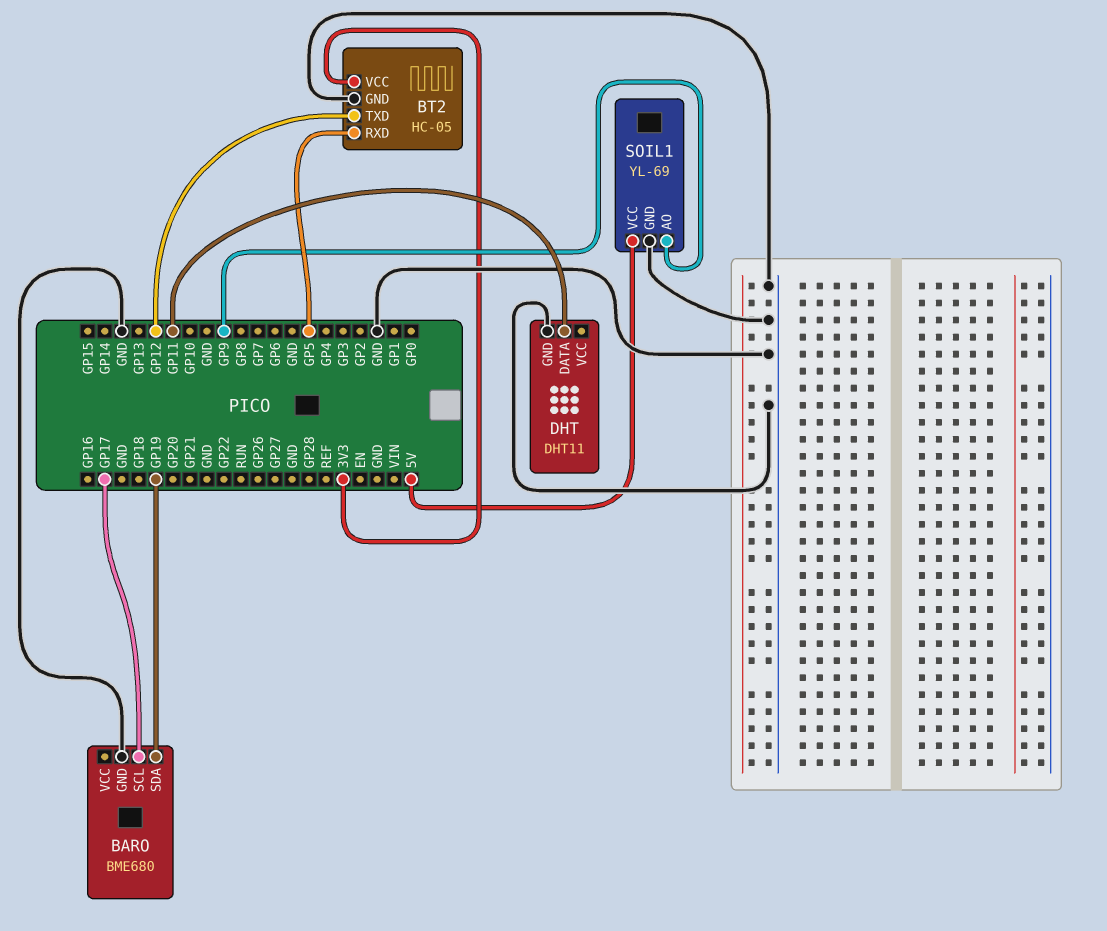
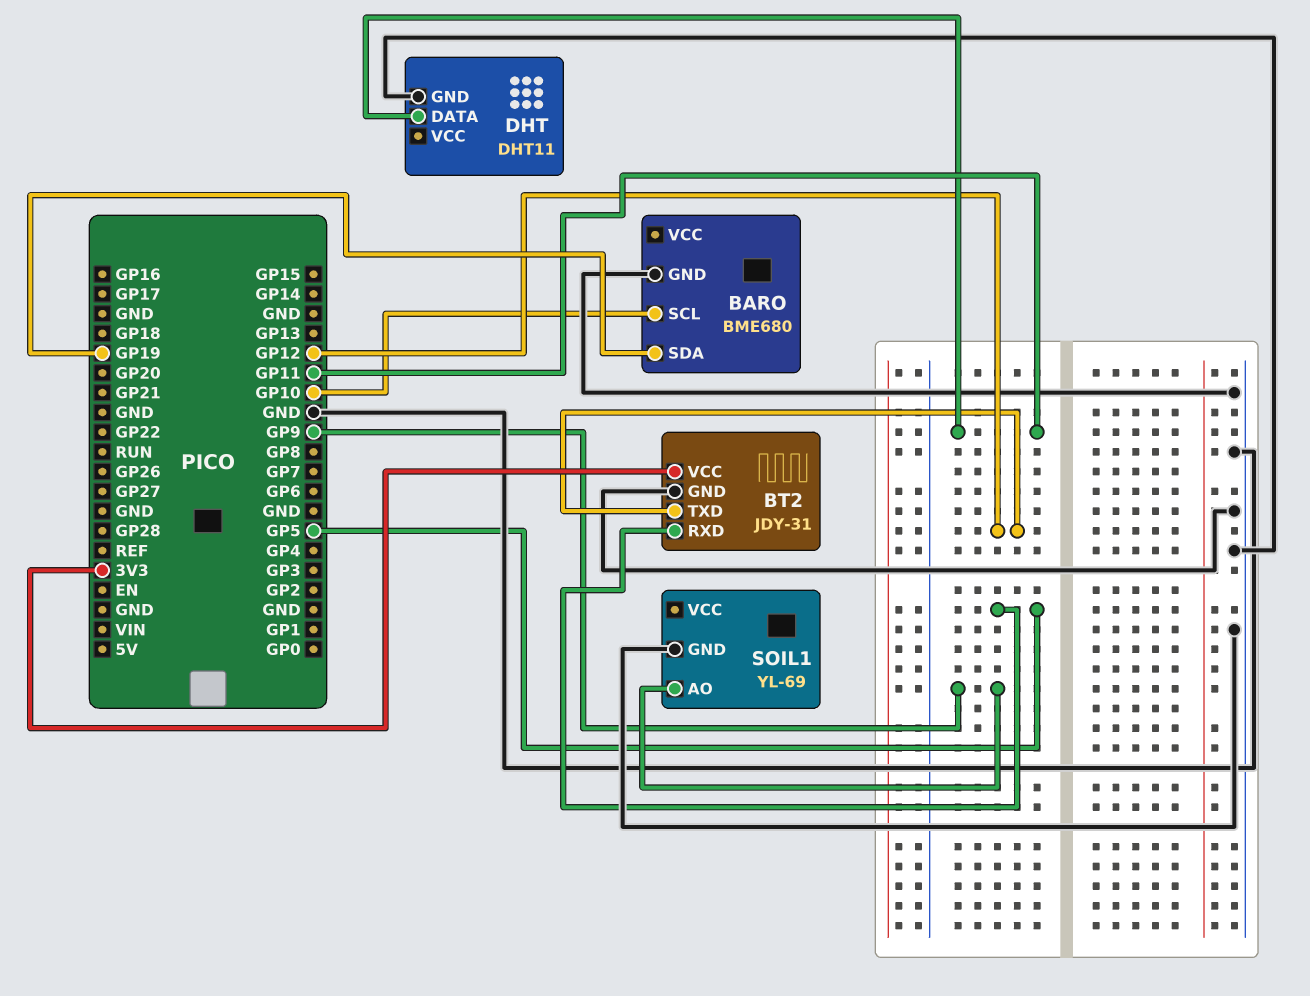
BARO pin SCL: GP17 -> GP10
BT2: HC-05 -> JDY-31
SOIL1 pin VCC: 5V -> none

